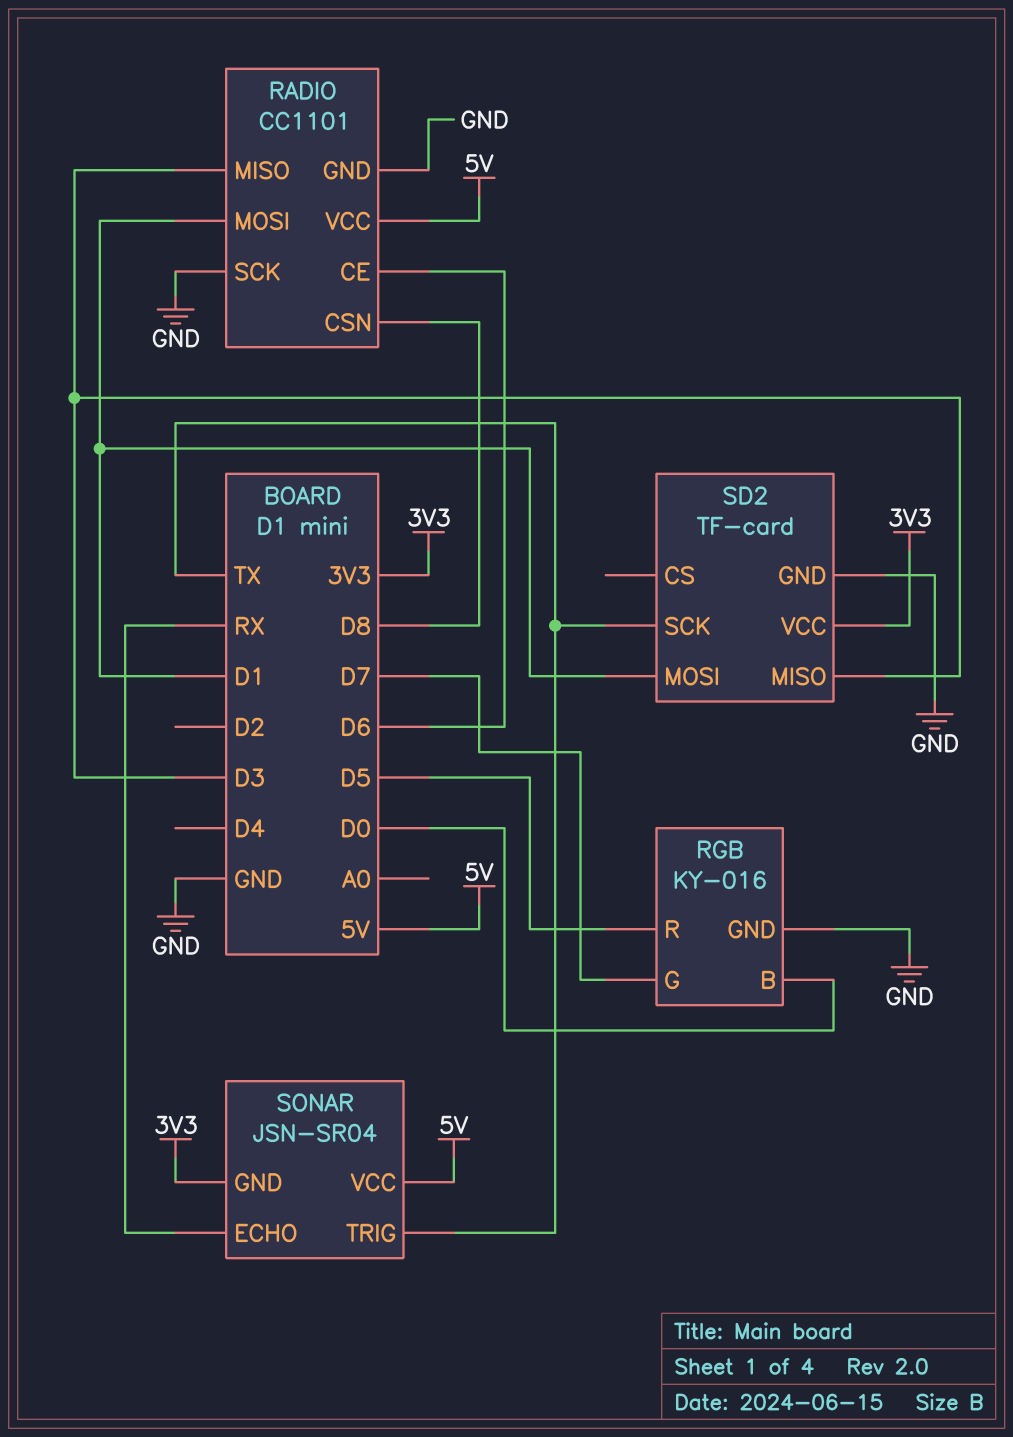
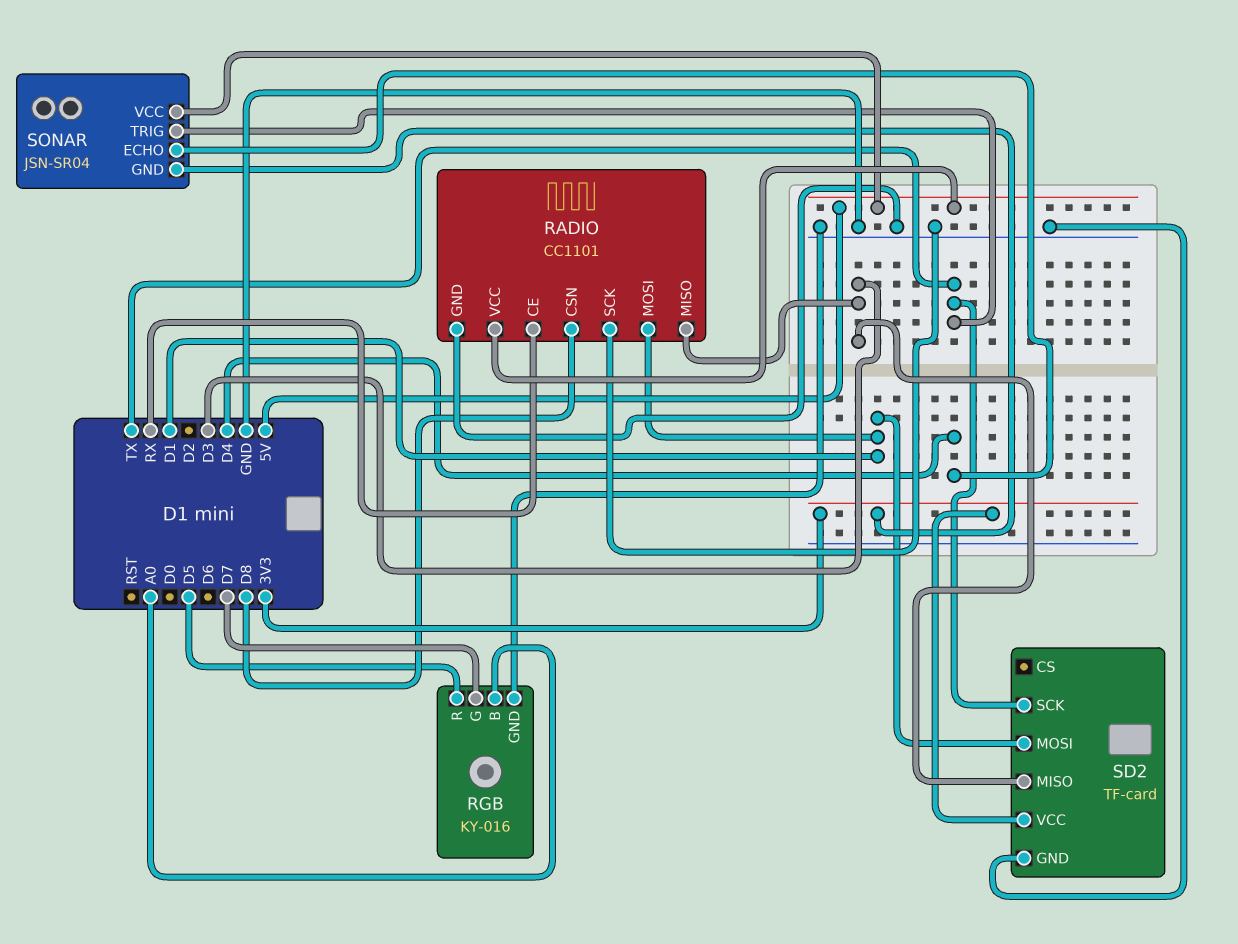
RADIO pin CE: D6 -> RX
RGB pin B: D0 -> A0
SONAR pin ECHO: RX -> D4

